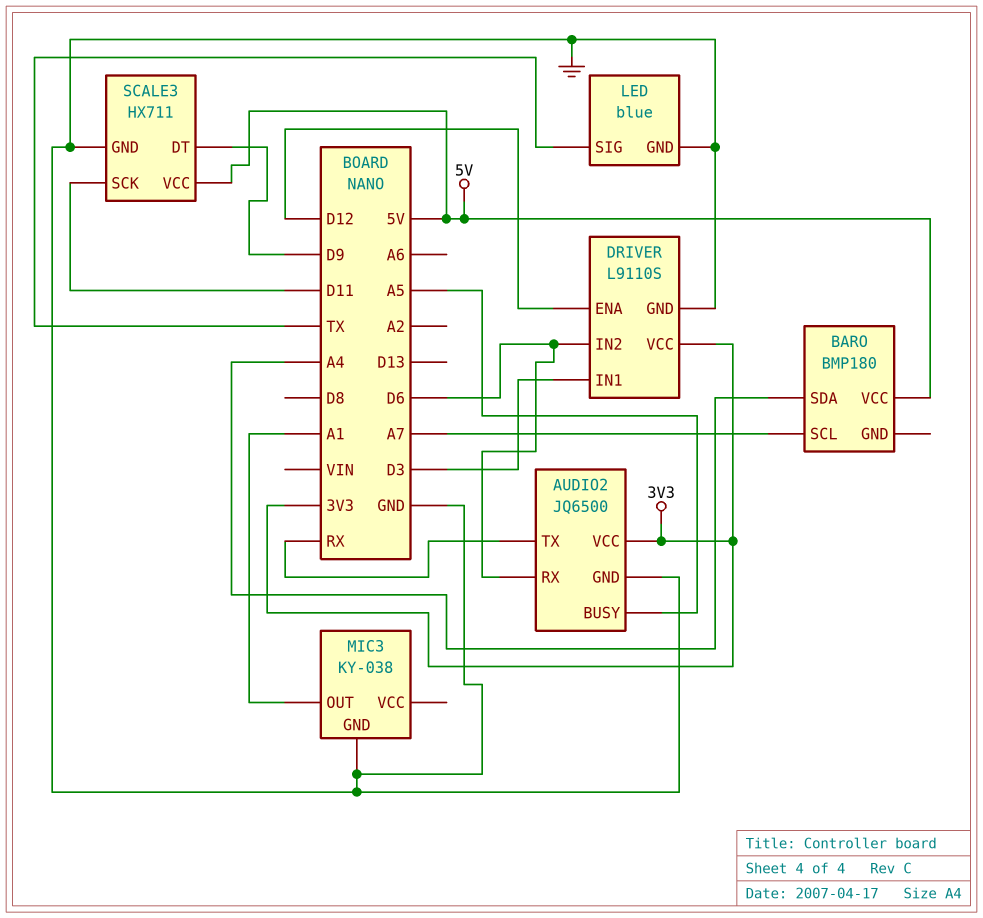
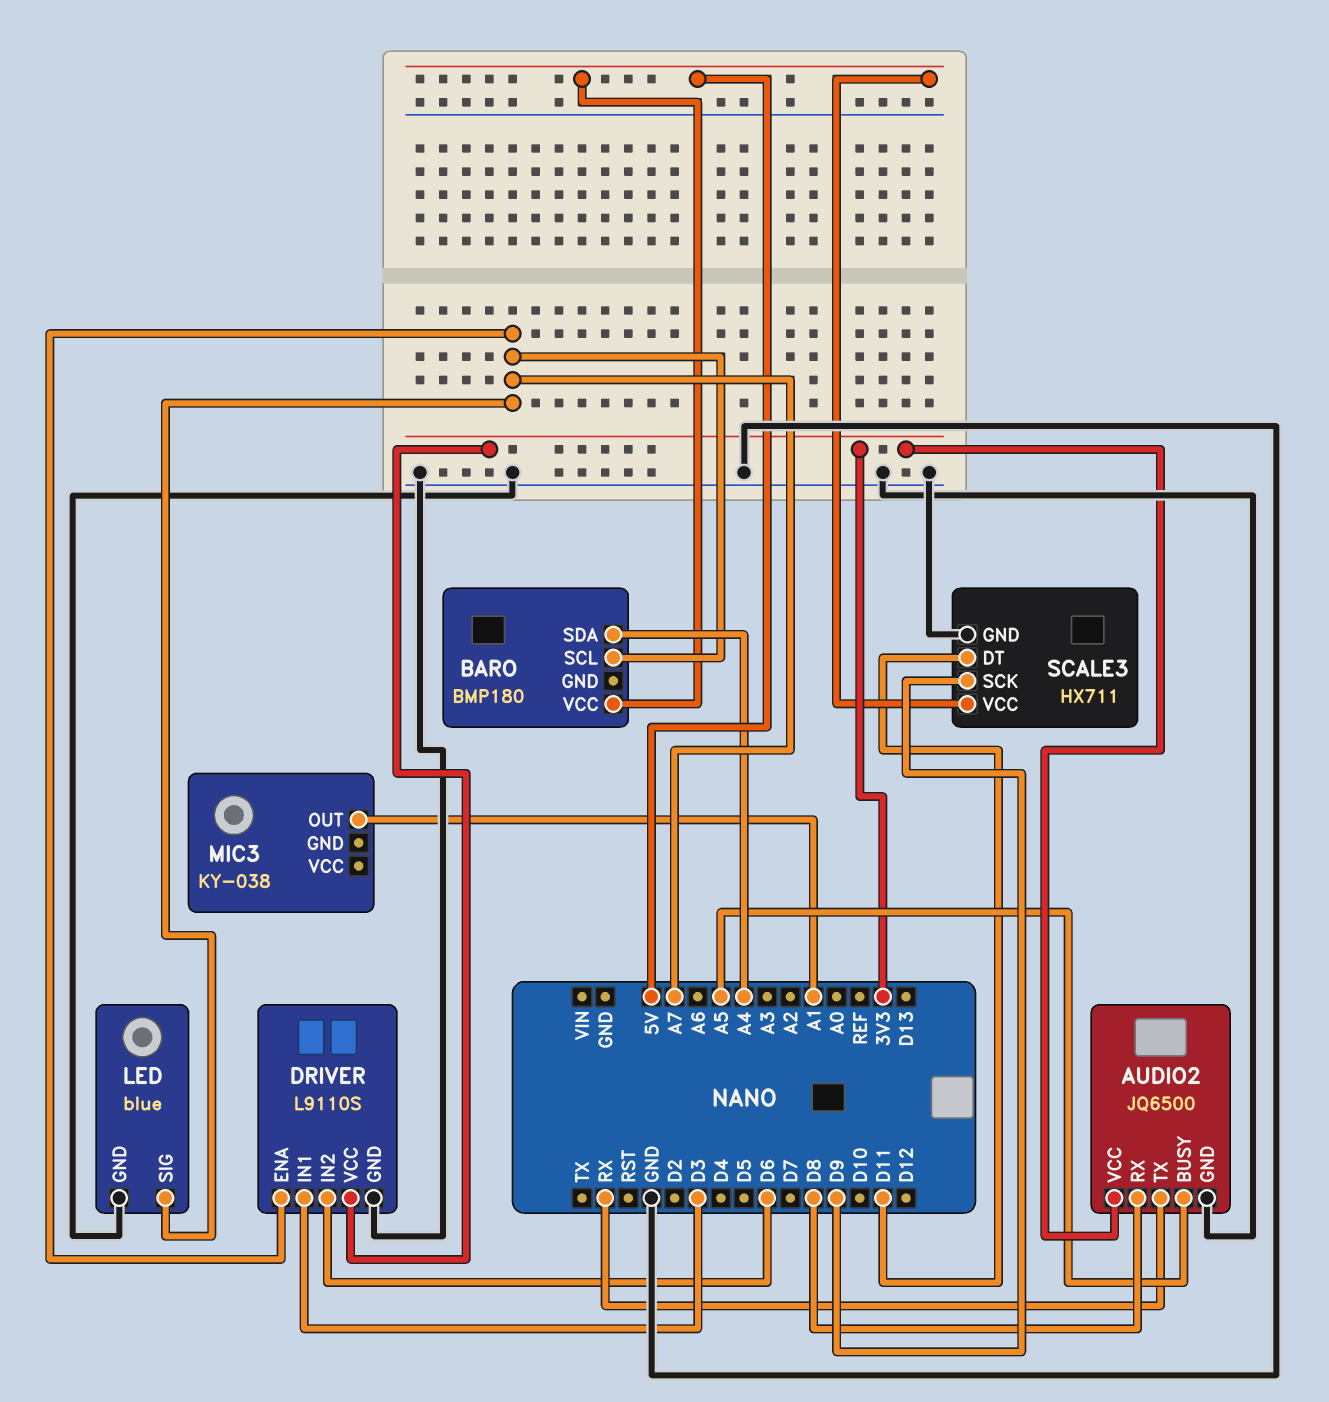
AUDIO2 pin RX: D6 -> D8
DRIVER pin ENA: D12 -> A7
LED pin SIG: TX -> A7
MIC3 pin GND: GND -> none
SCALE3 pin DT: D9 -> D11
SCALE3 pin SCK: D11 -> D9

